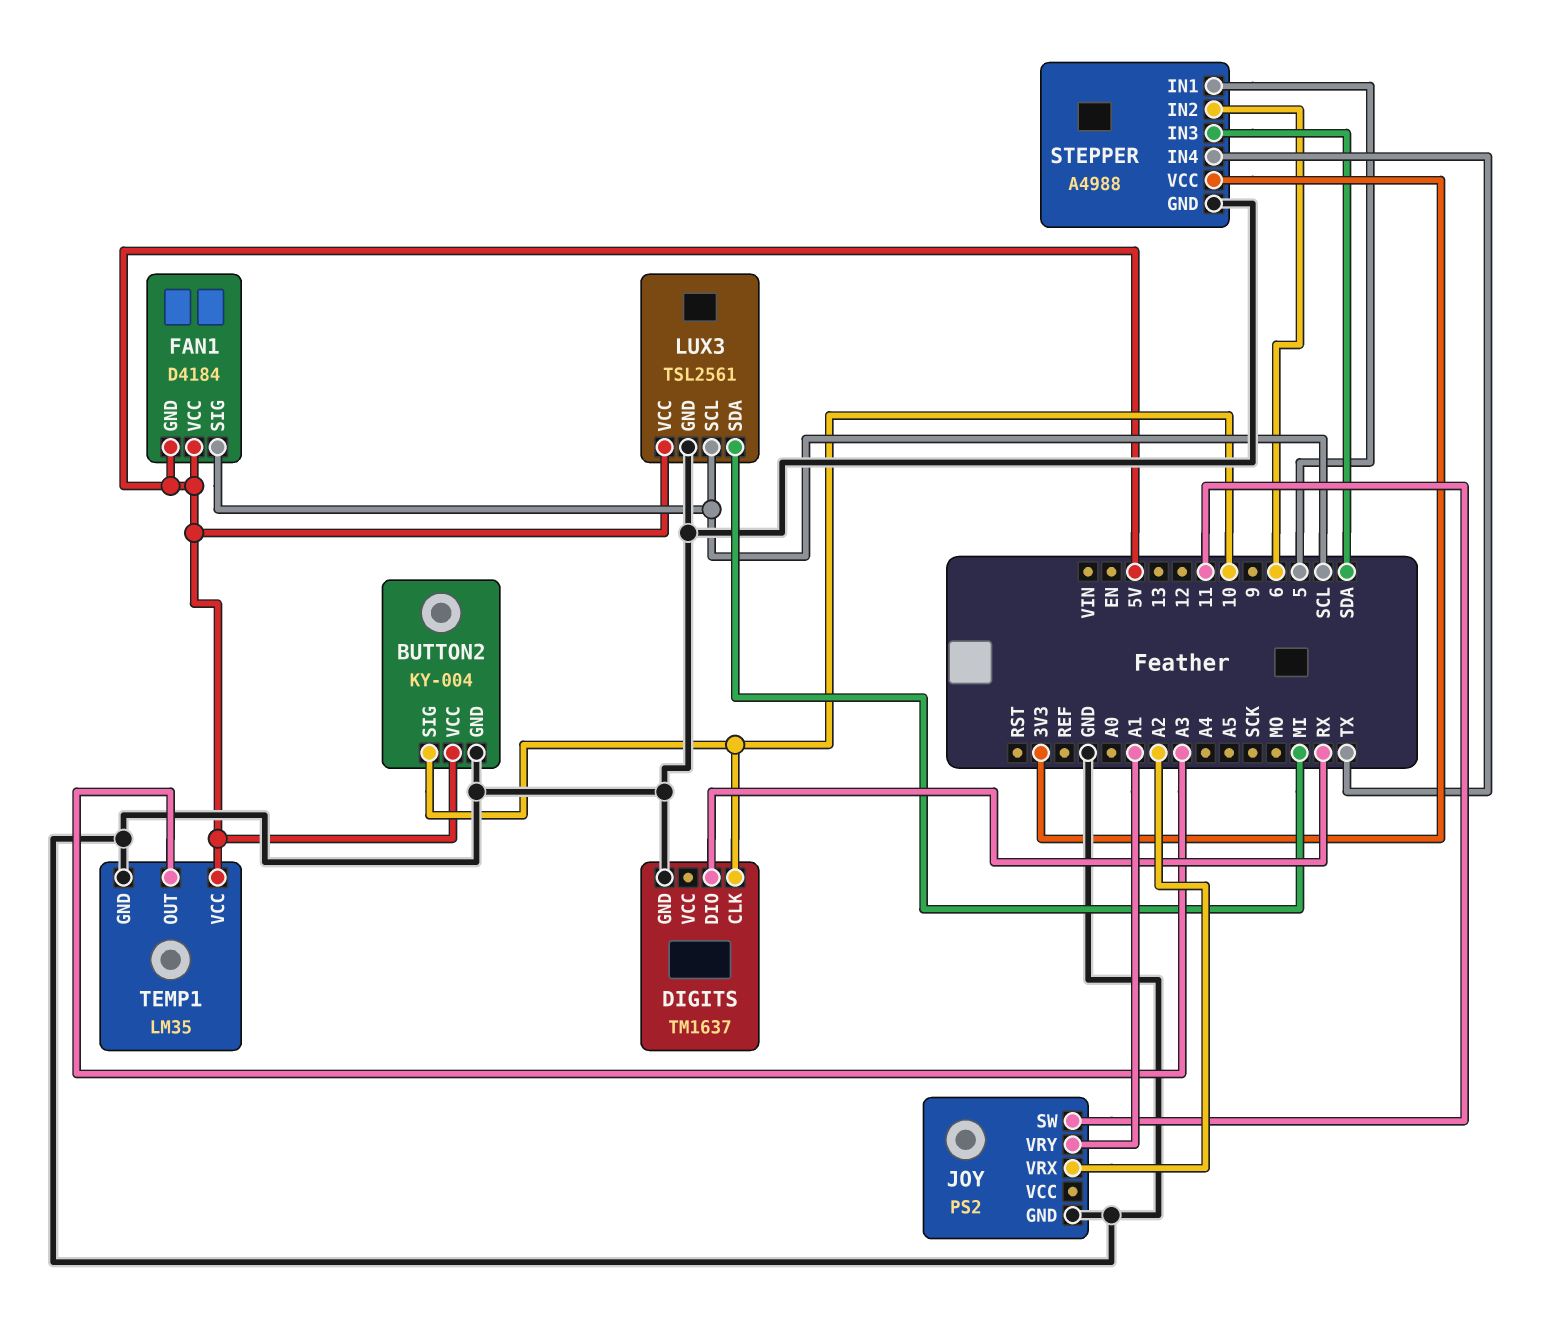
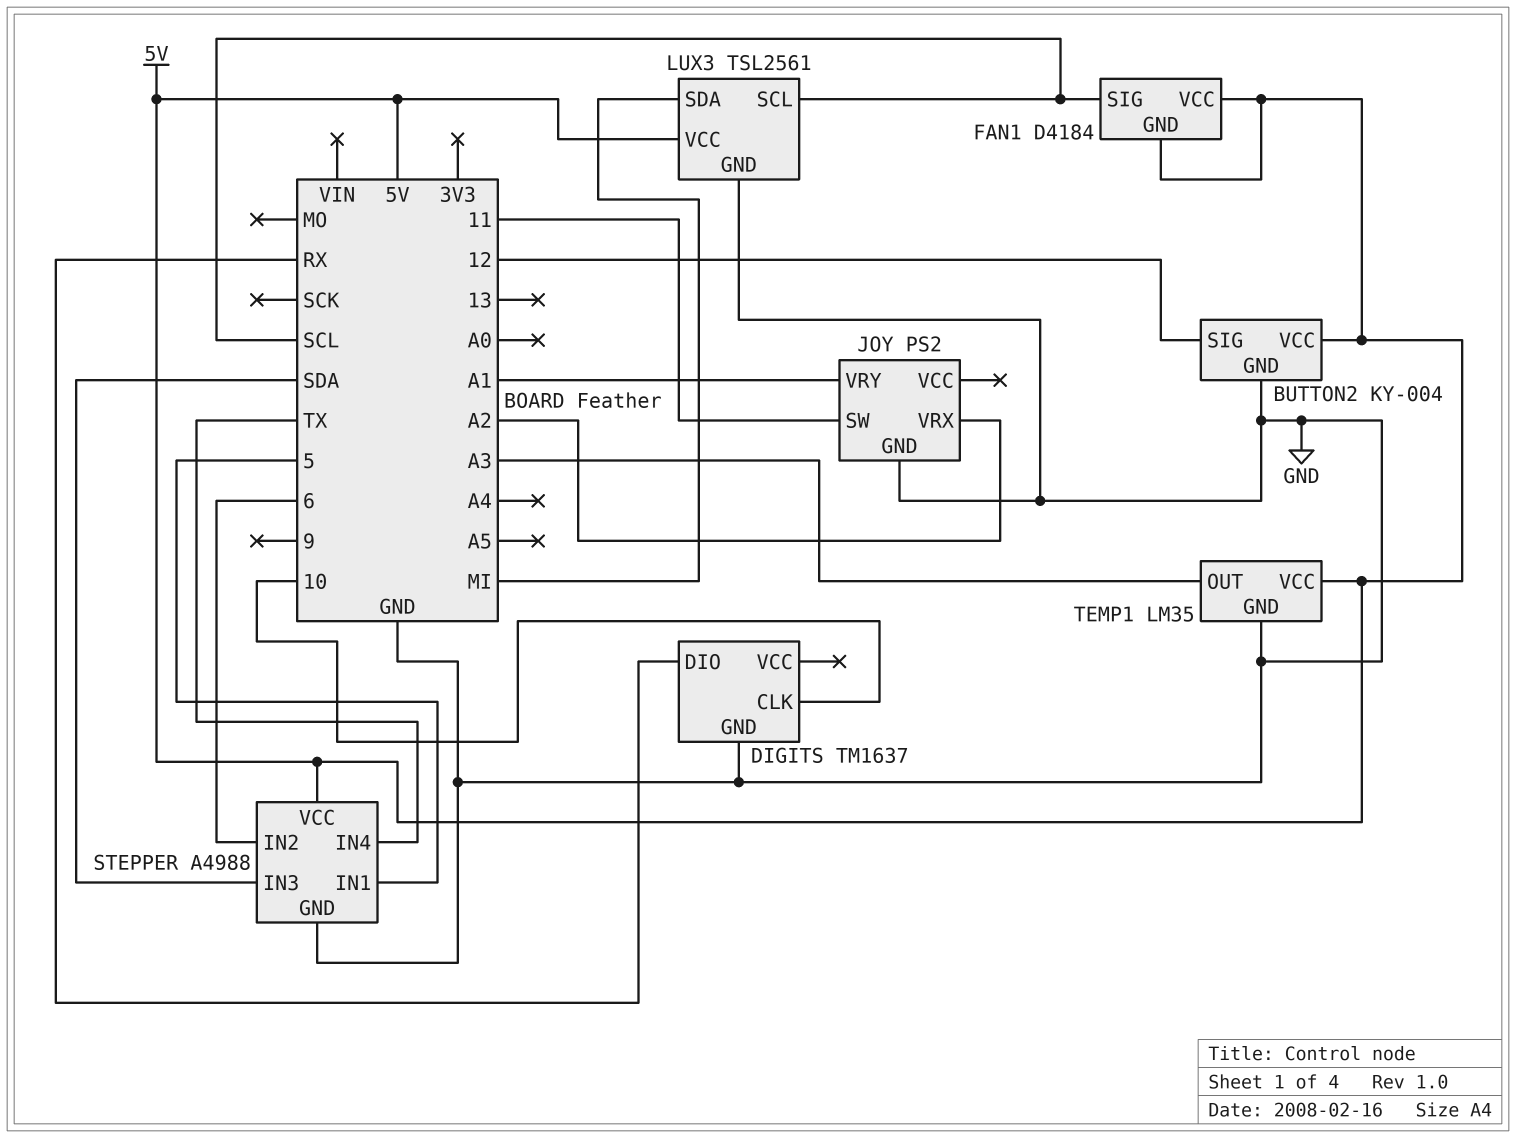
BUTTON2 pin SIG: 10 -> 12
STEPPER pin VCC: 3V3 -> 5V

